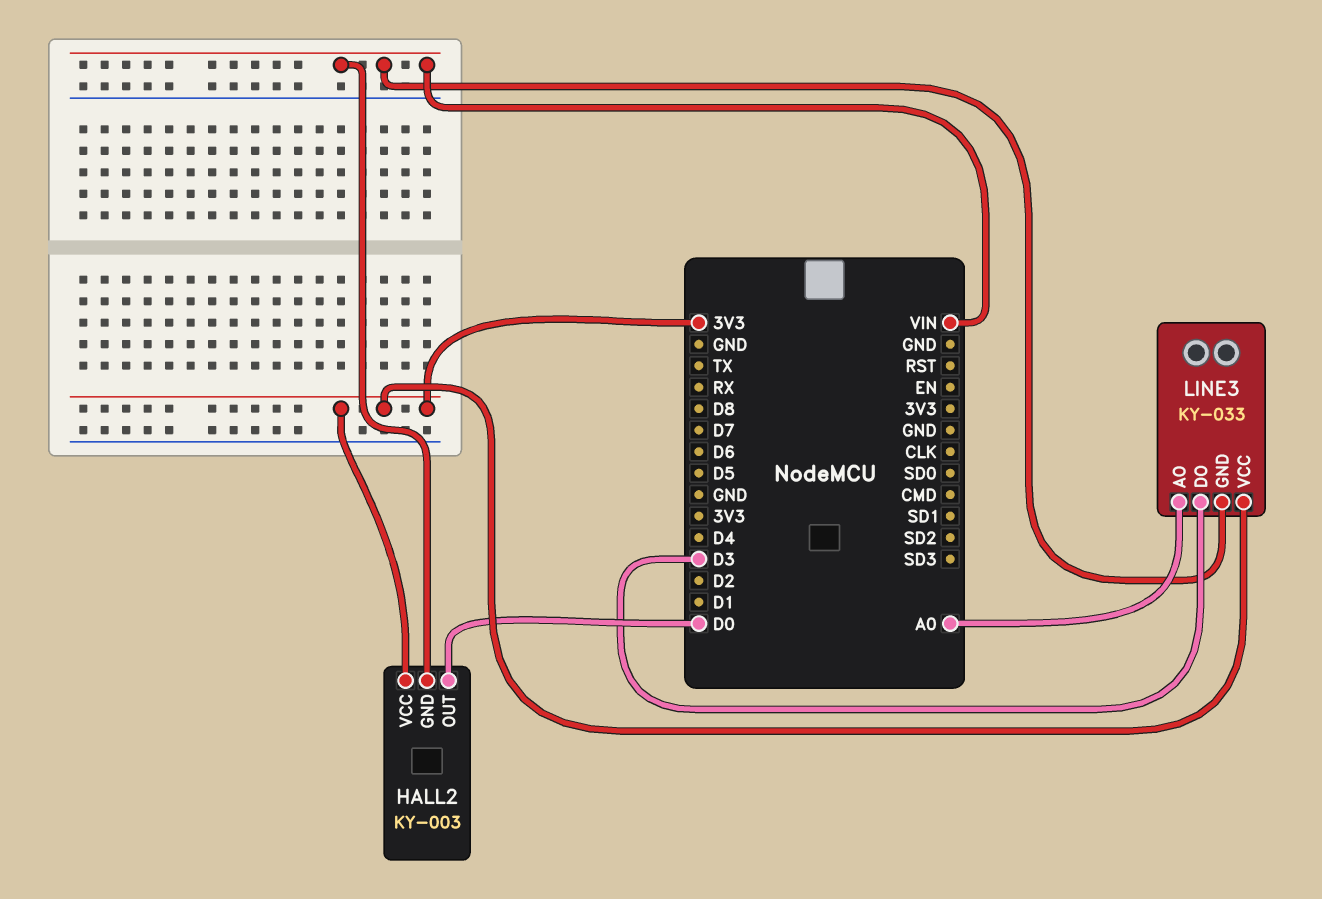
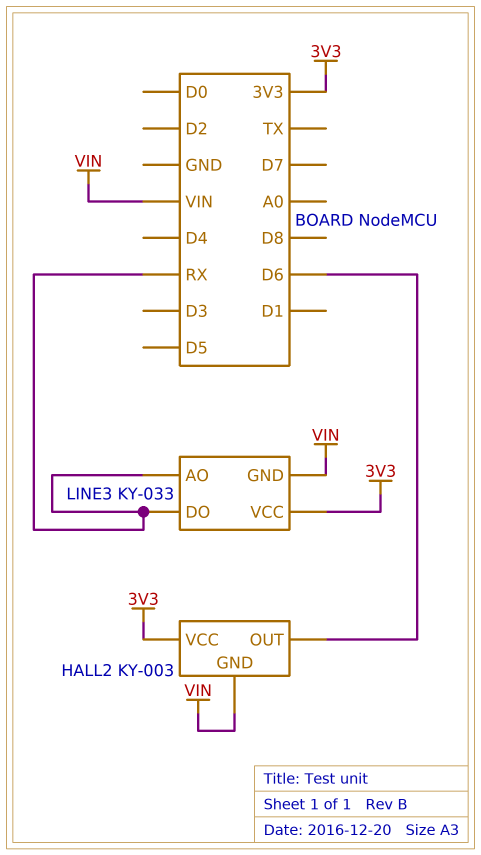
HALL2 pin OUT: D0 -> D6
LINE3 pin AO: A0 -> RX
LINE3 pin DO: D3 -> RX

